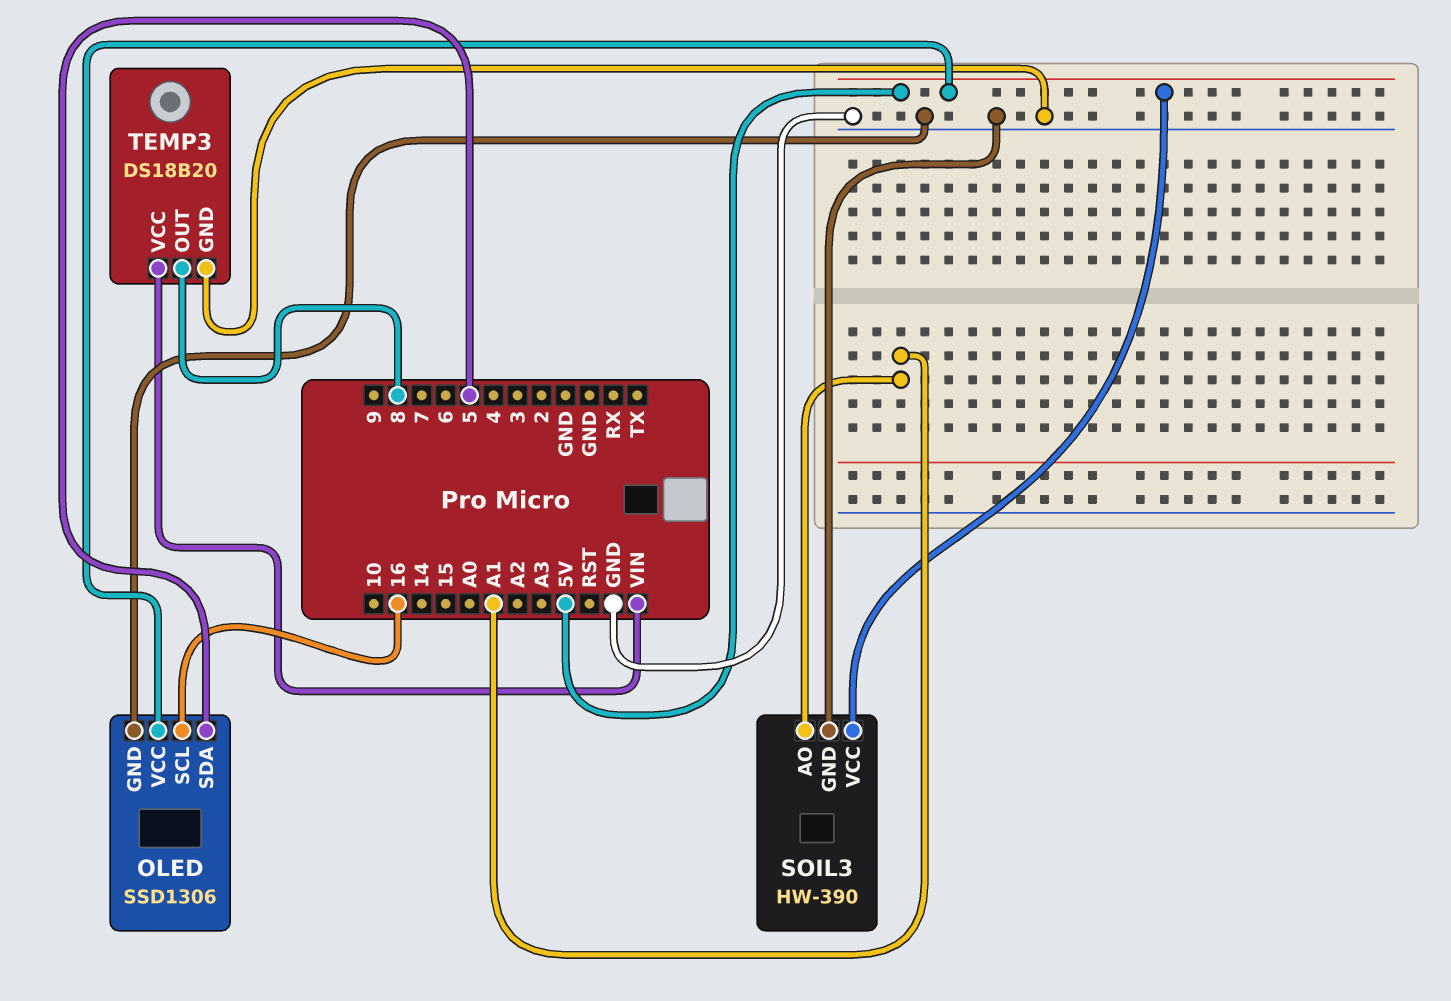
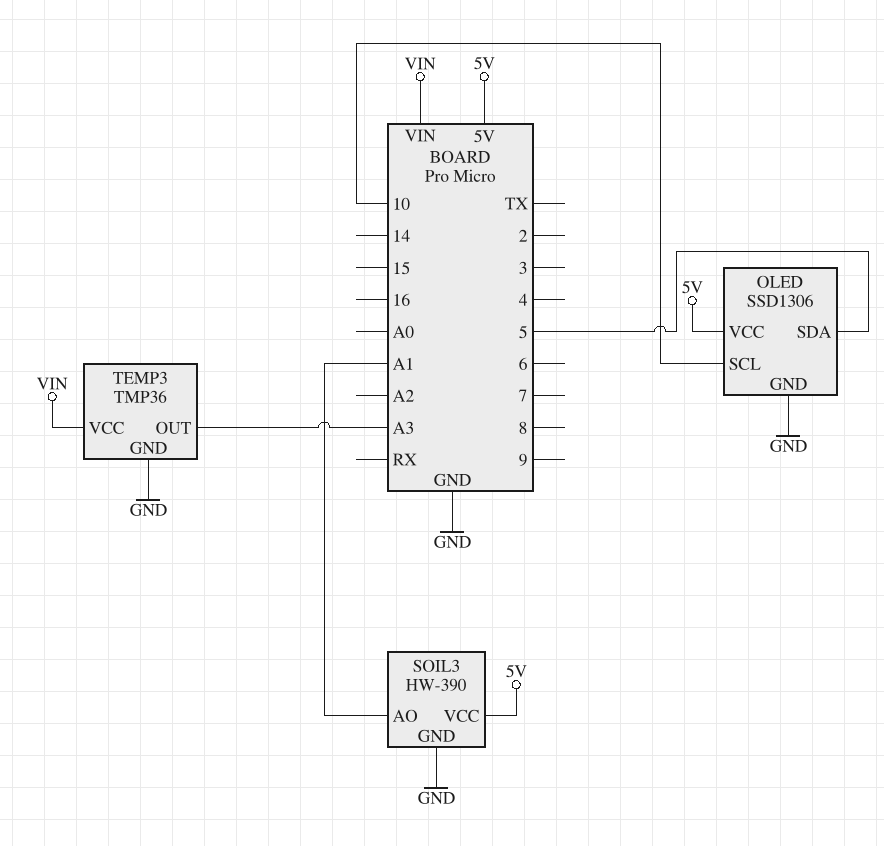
OLED pin SCL: 16 -> 10
TEMP3: DS18B20 -> TMP36
TEMP3 pin OUT: 8 -> A3

